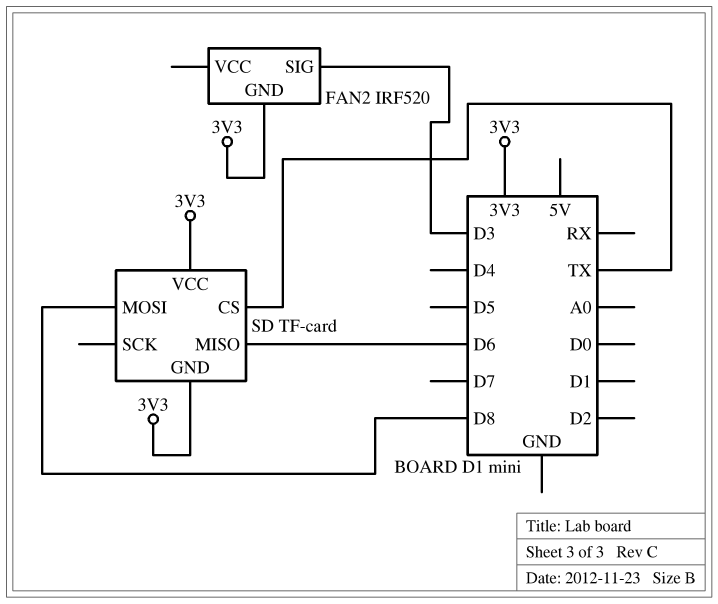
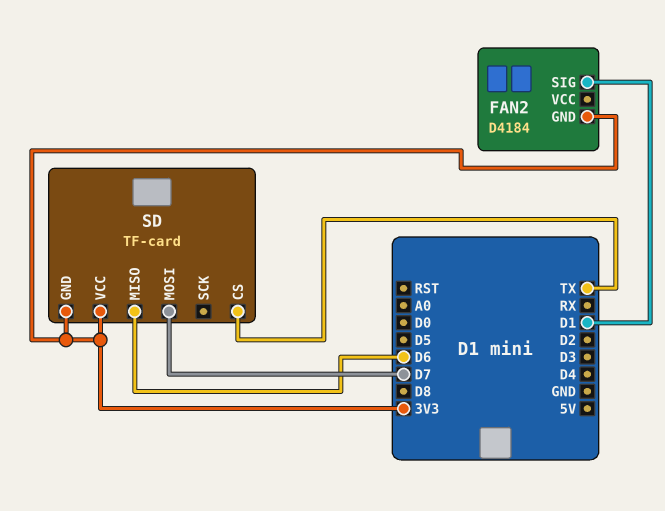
FAN2: IRF520 -> D4184
FAN2 pin SIG: D3 -> D1
SD pin MOSI: D8 -> D7

